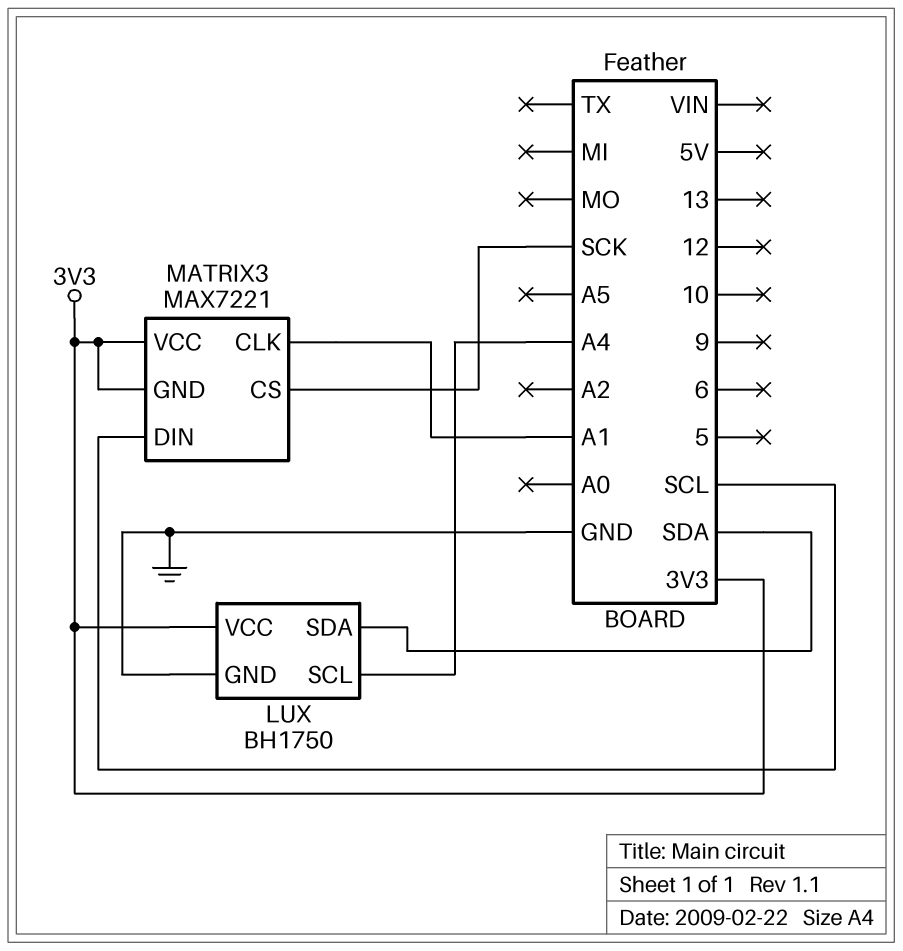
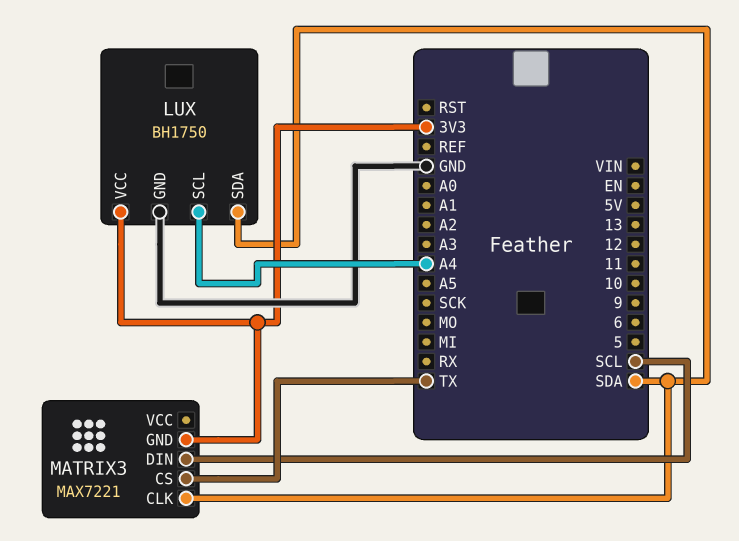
MATRIX3 pin CLK: A1 -> SDA
MATRIX3 pin CS: SCK -> TX
MATRIX3 pin VCC: 3V3 -> none

